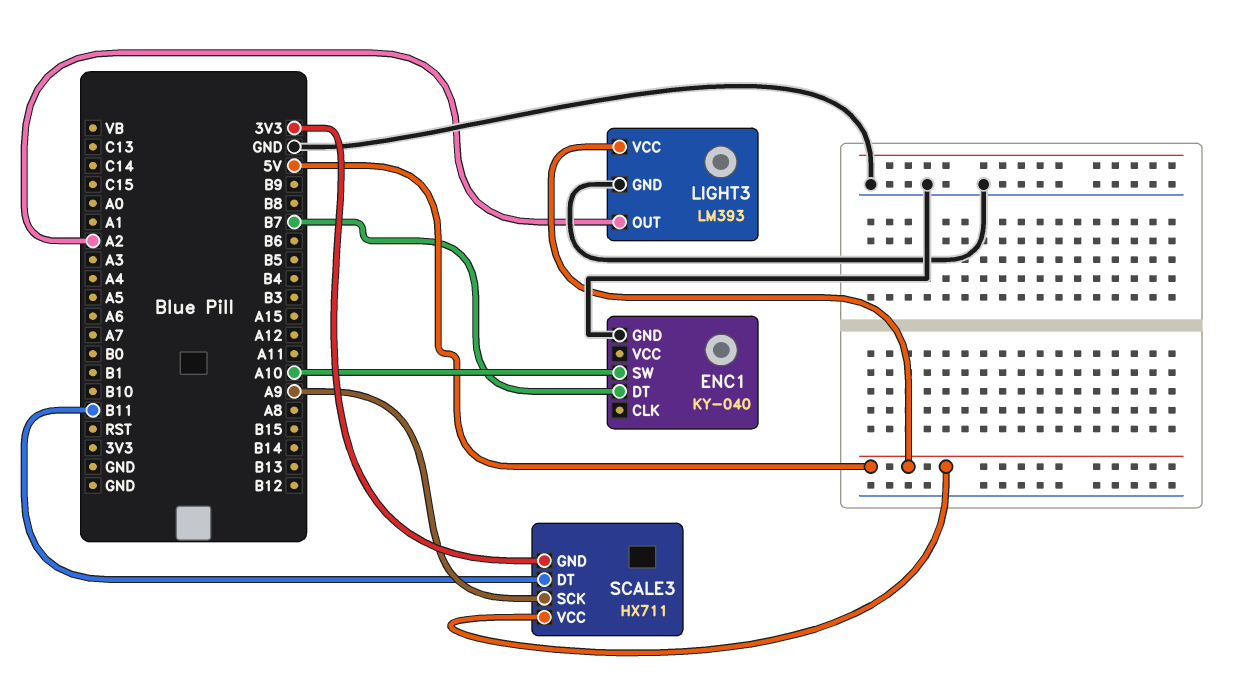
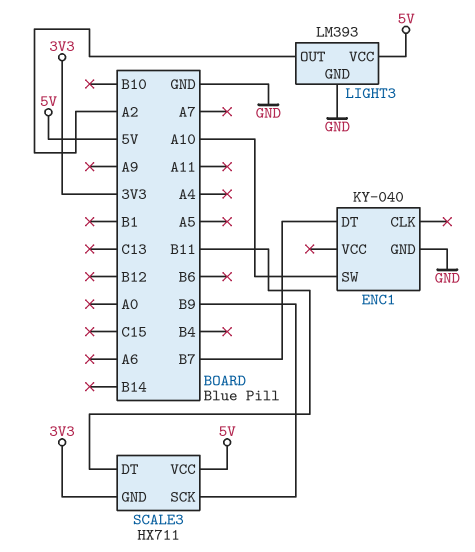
SCALE3 pin SCK: A9 -> B9

